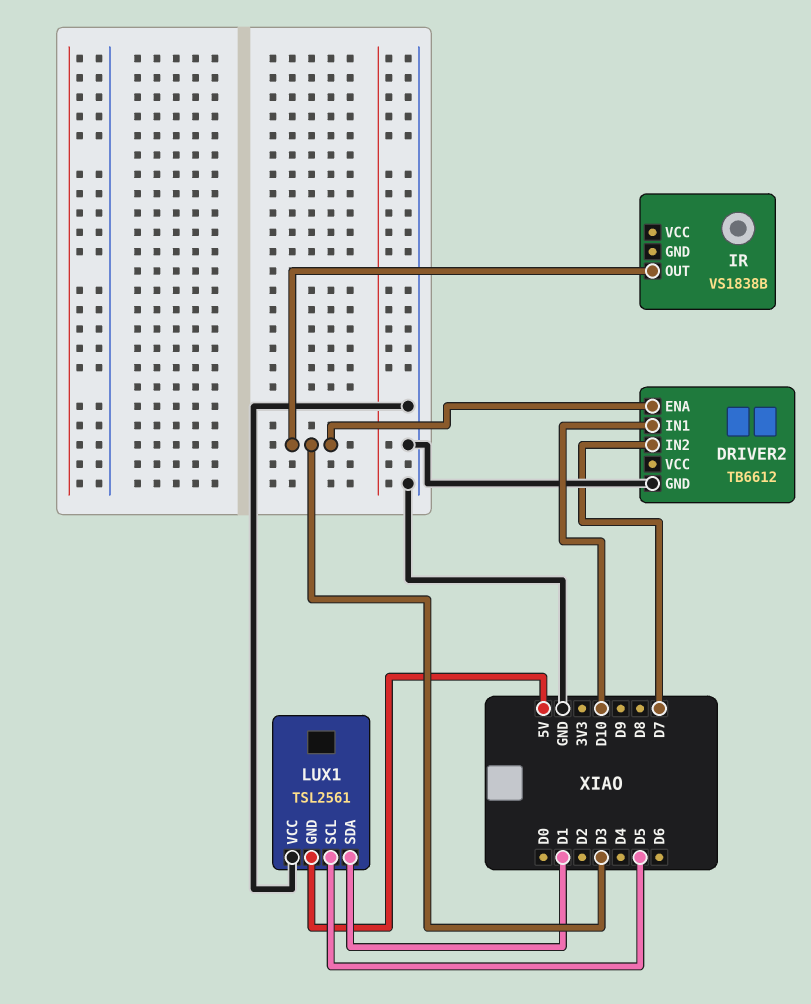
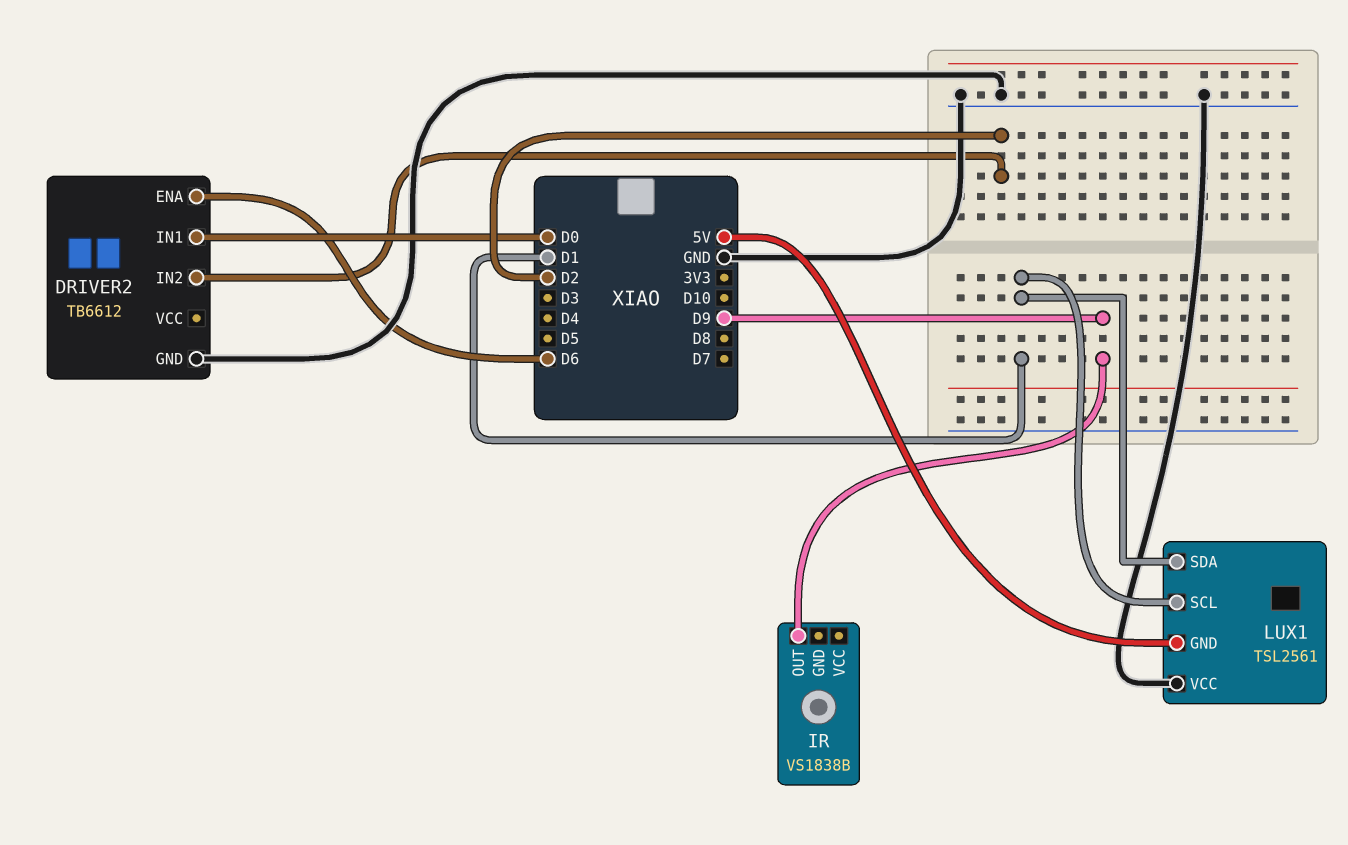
DRIVER2 pin ENA: D3 -> D6
DRIVER2 pin IN1: D10 -> D0
DRIVER2 pin IN2: D7 -> D2
IR pin OUT: D3 -> D9
LUX1 pin SCL: D5 -> D1

